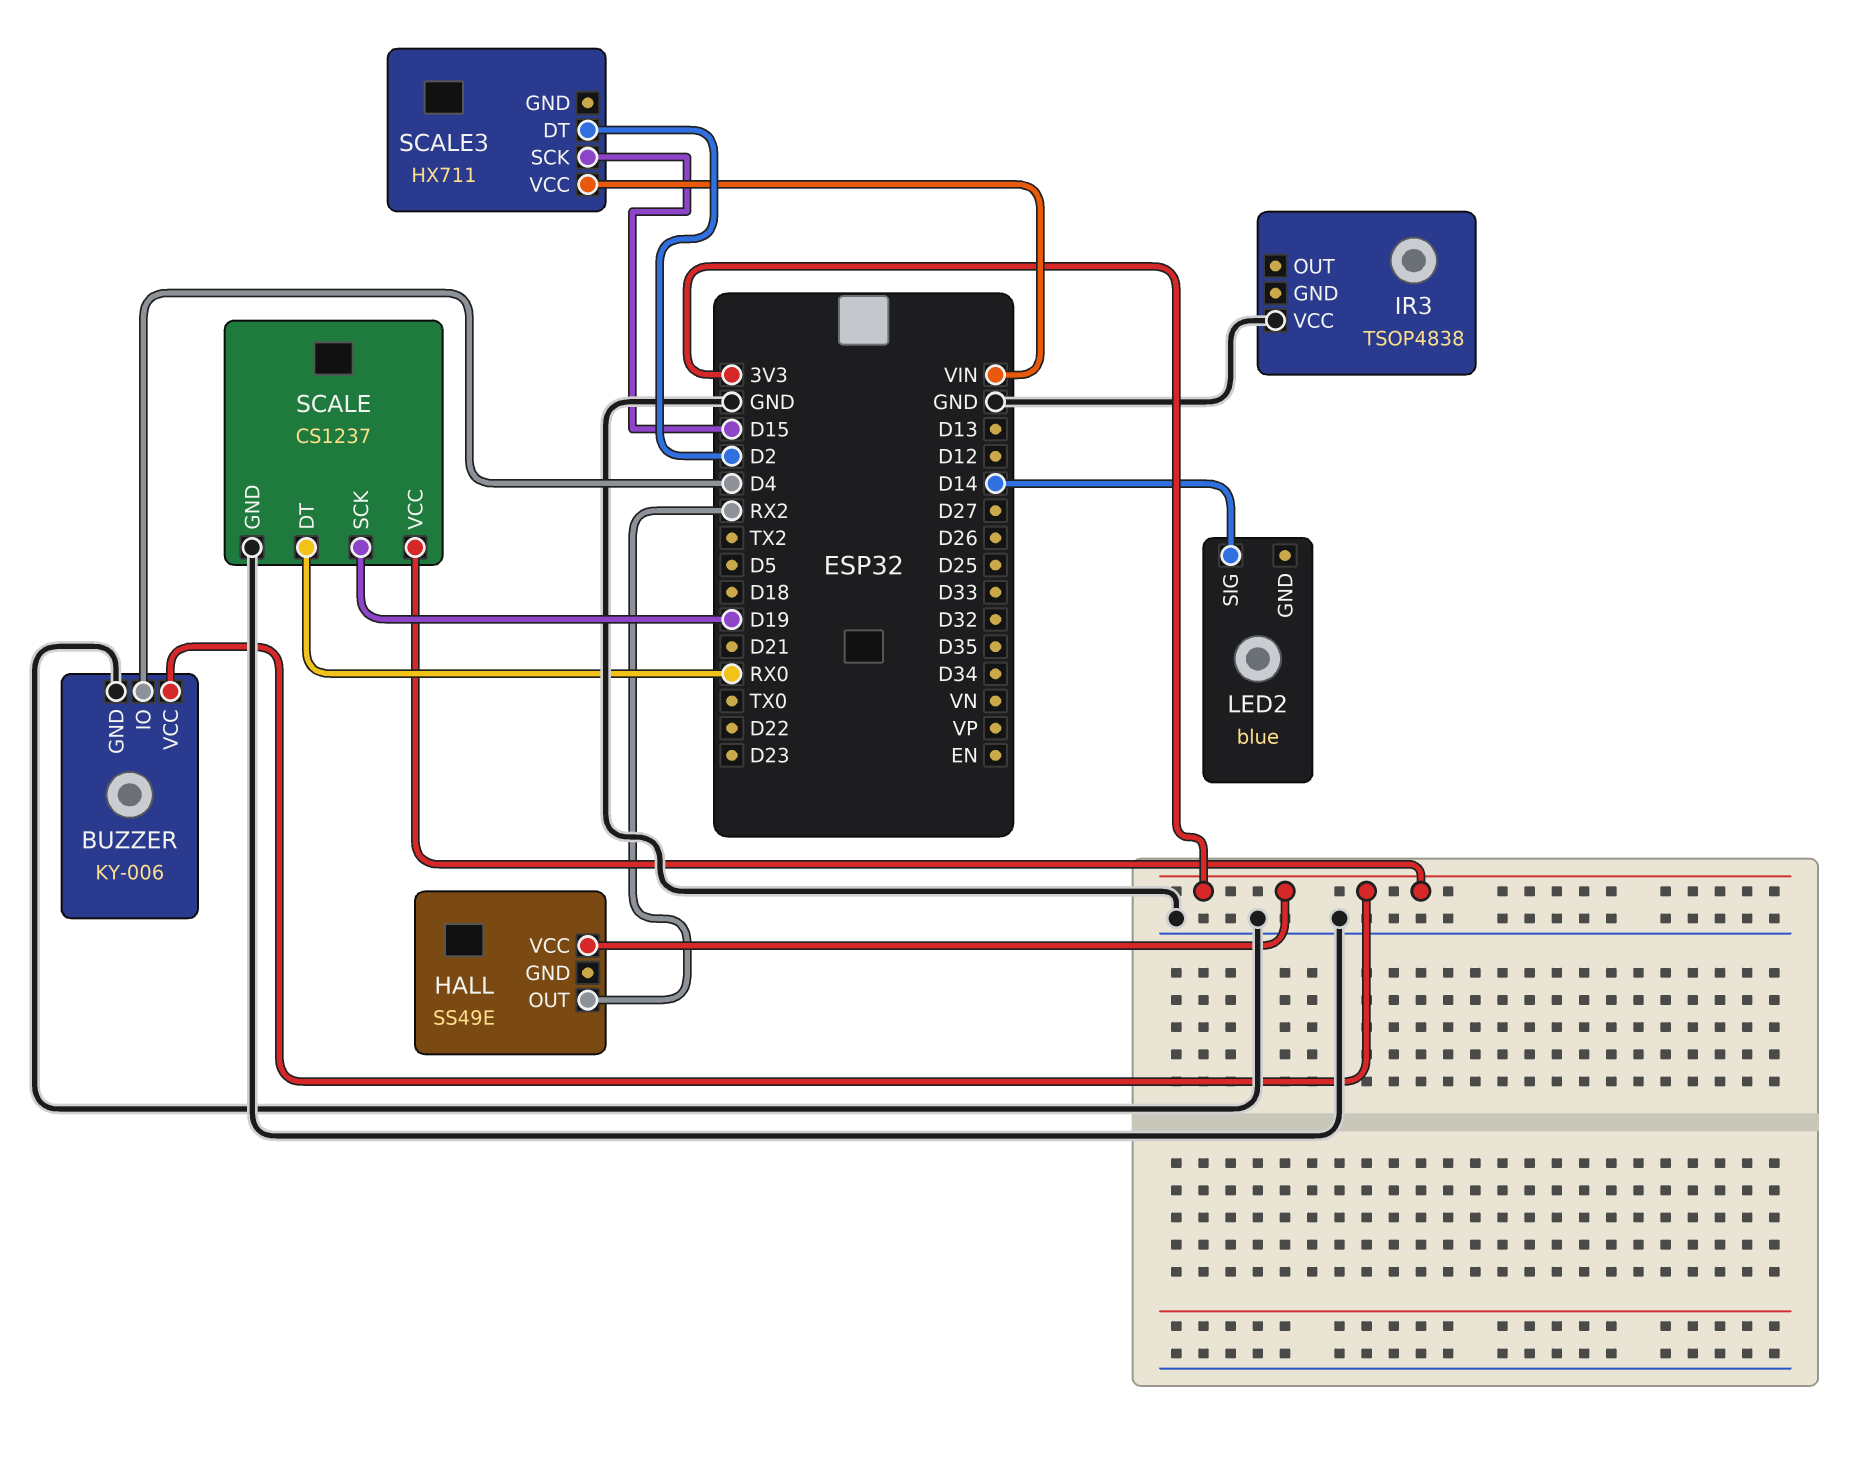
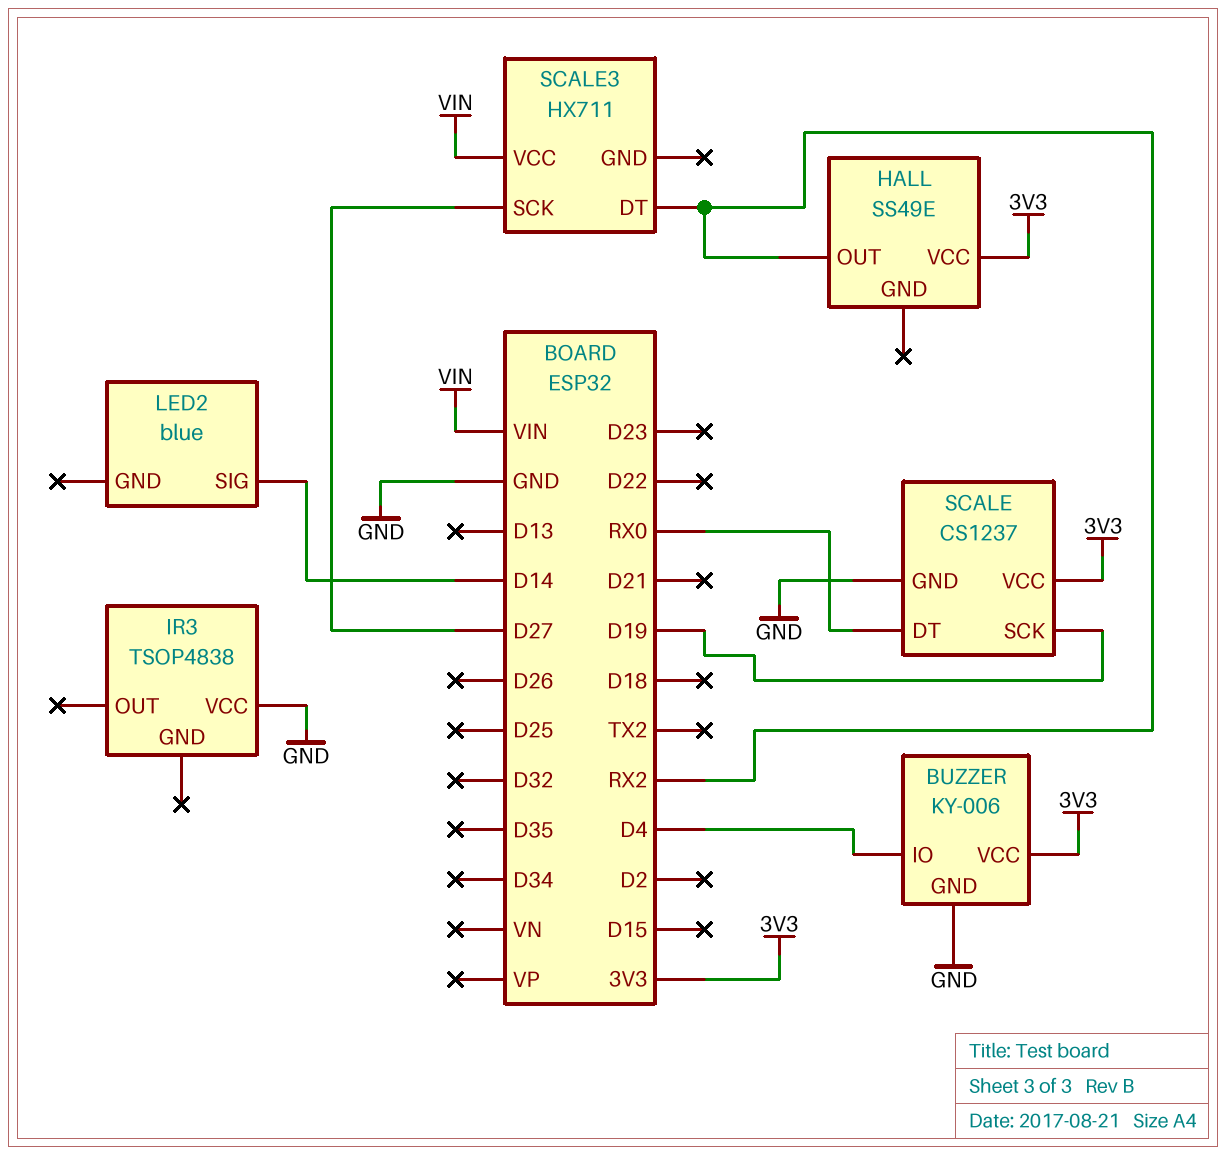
SCALE3 pin DT: D2 -> RX2
SCALE3 pin SCK: D15 -> D27

